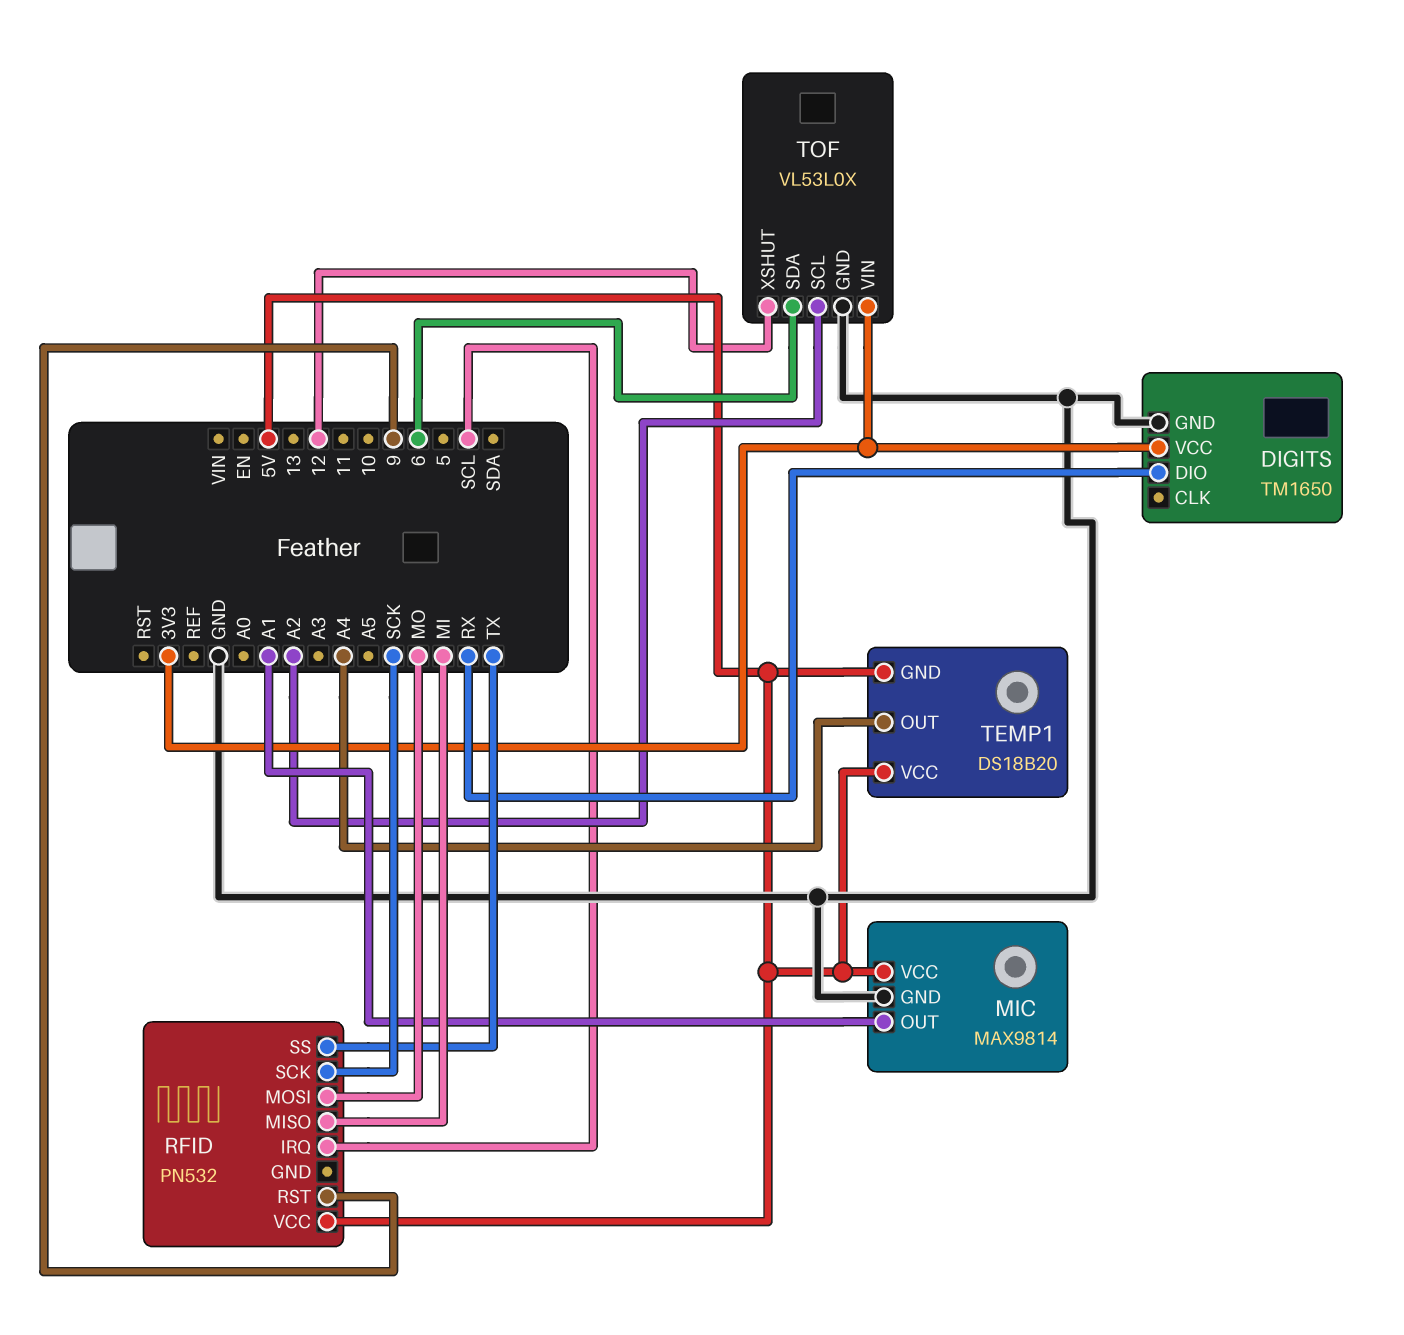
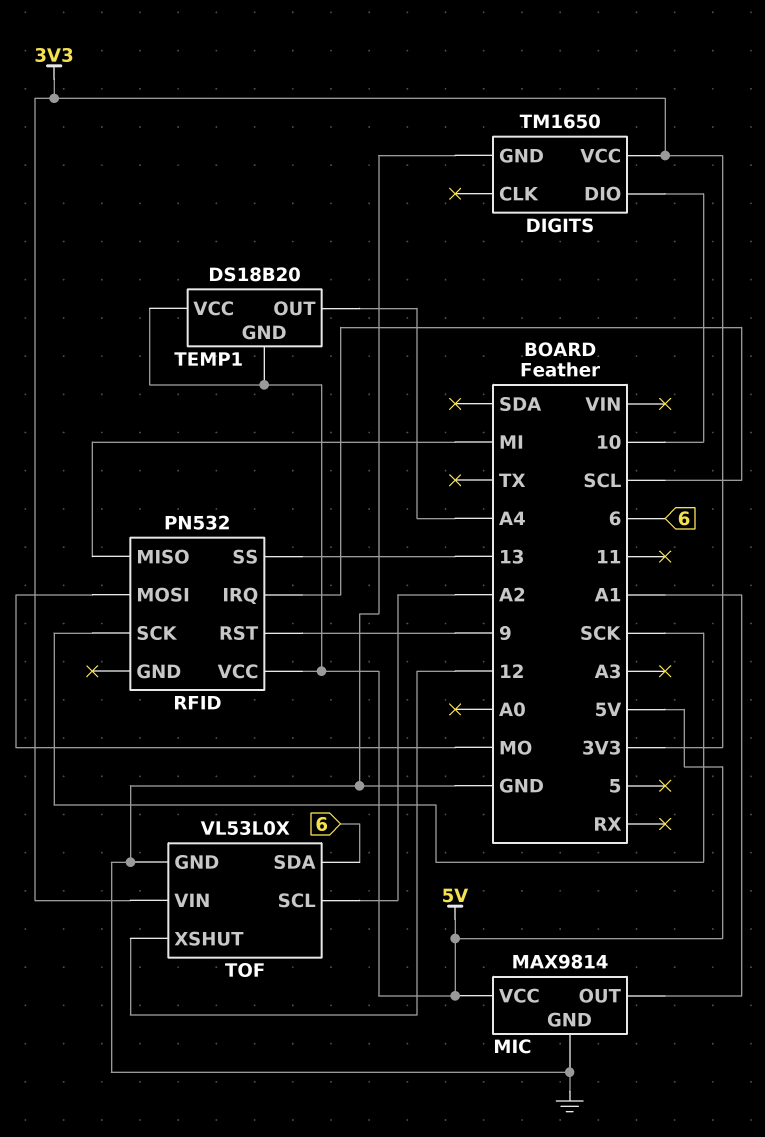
DIGITS pin DIO: RX -> 10
RFID pin SS: TX -> 13

